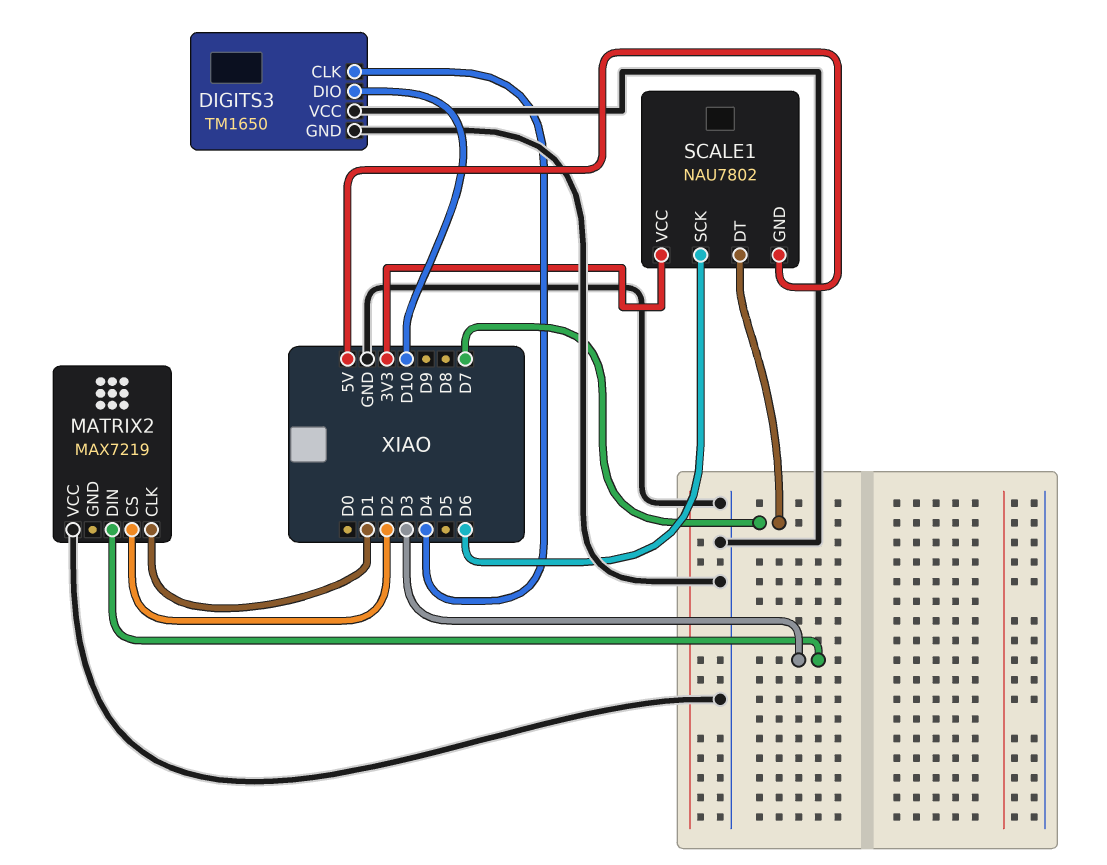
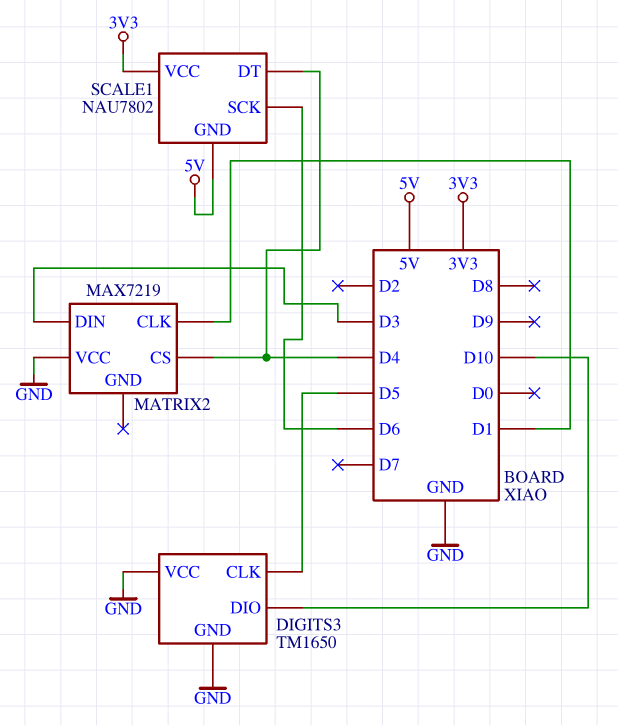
DIGITS3 pin CLK: D4 -> D5
MATRIX2 pin CS: D2 -> D4
SCALE1 pin DT: D7 -> D4

